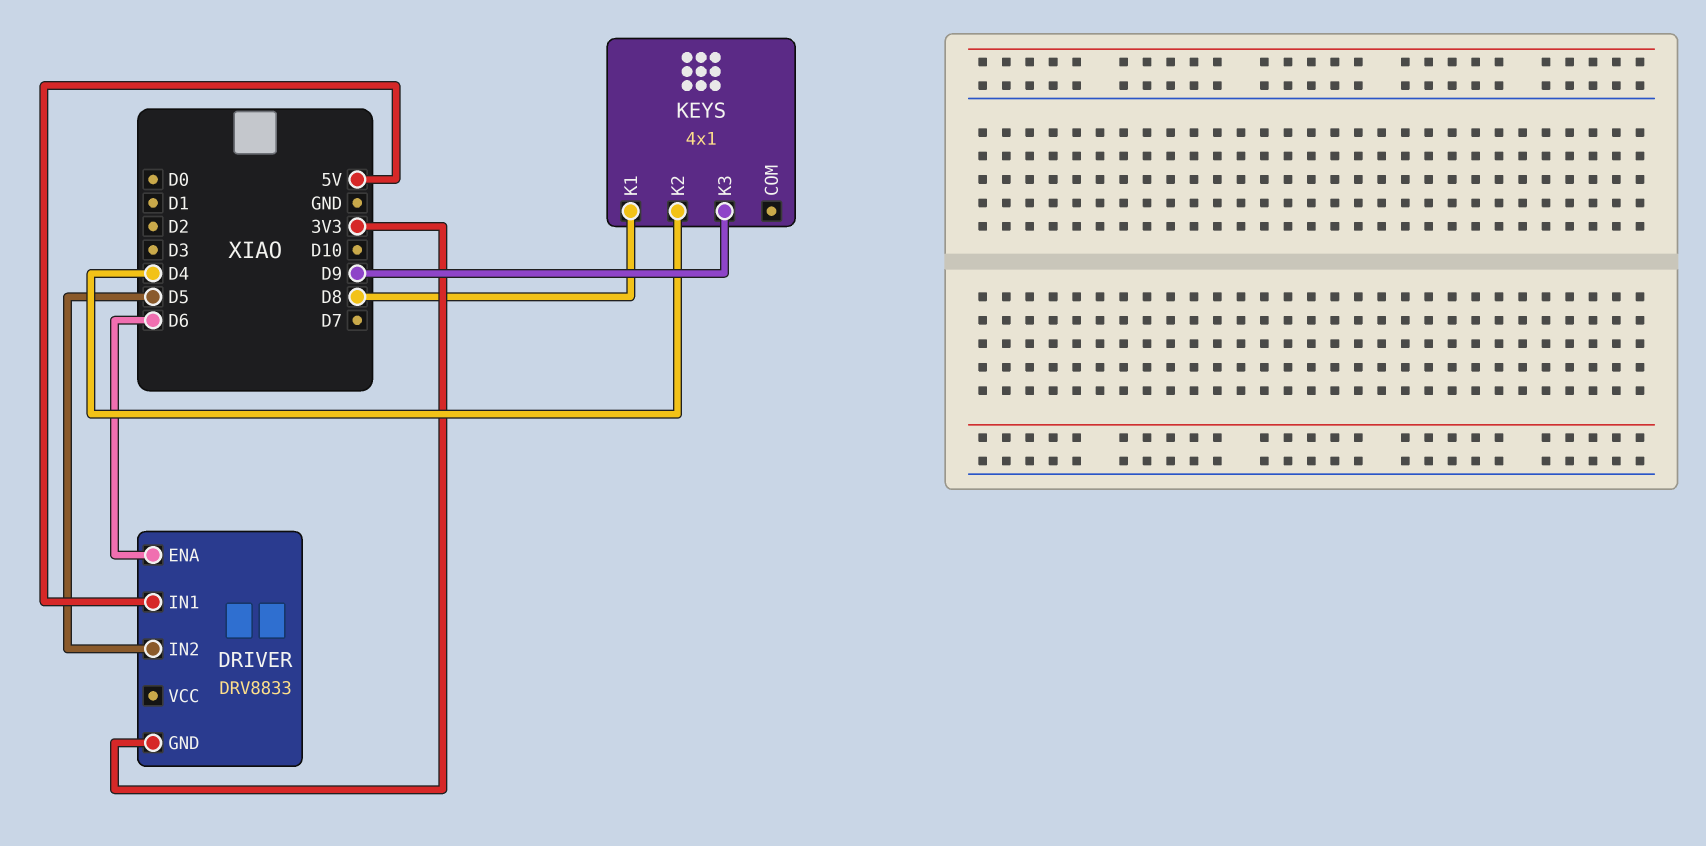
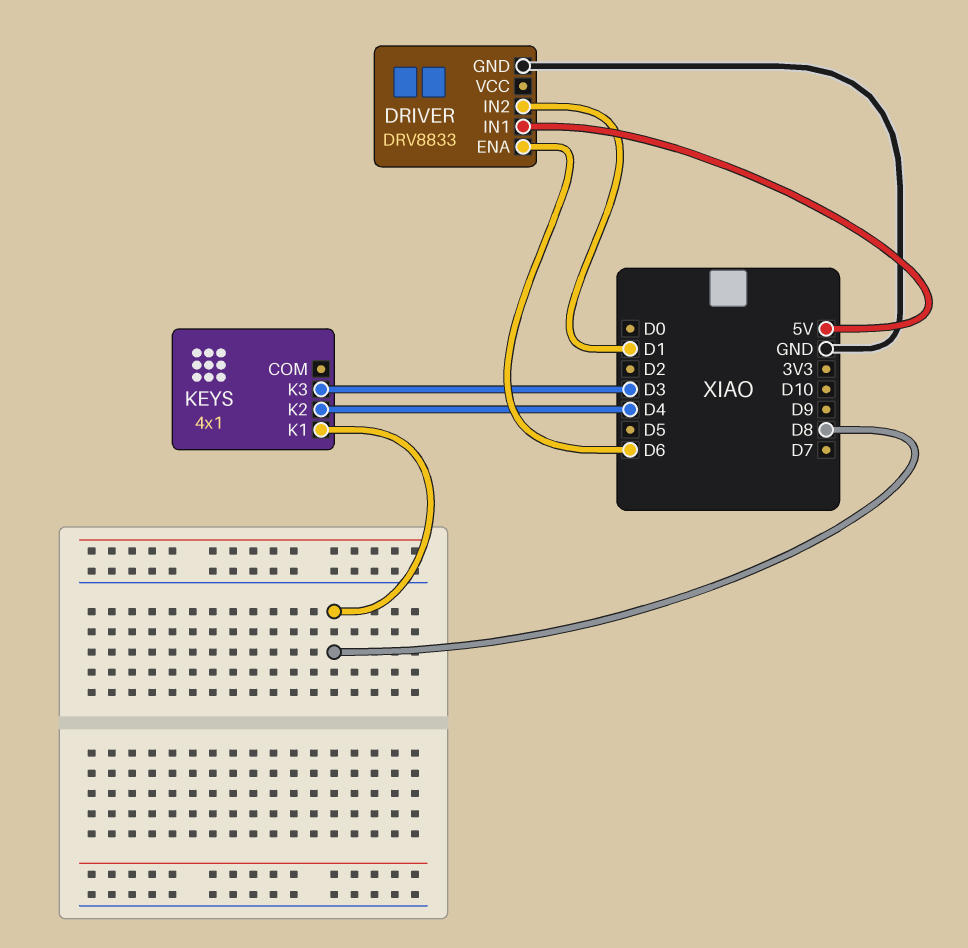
DRIVER pin GND: 3V3 -> GND
DRIVER pin IN2: D5 -> D1
KEYS pin K3: D9 -> D3

